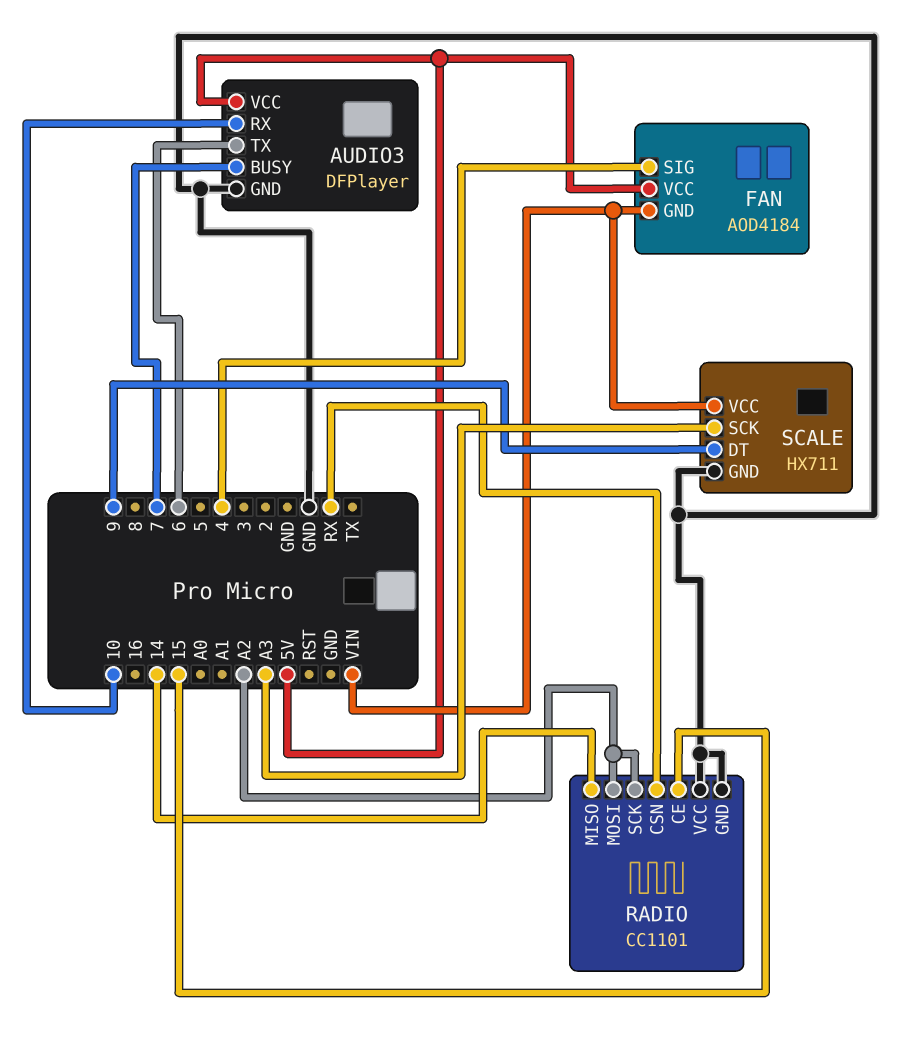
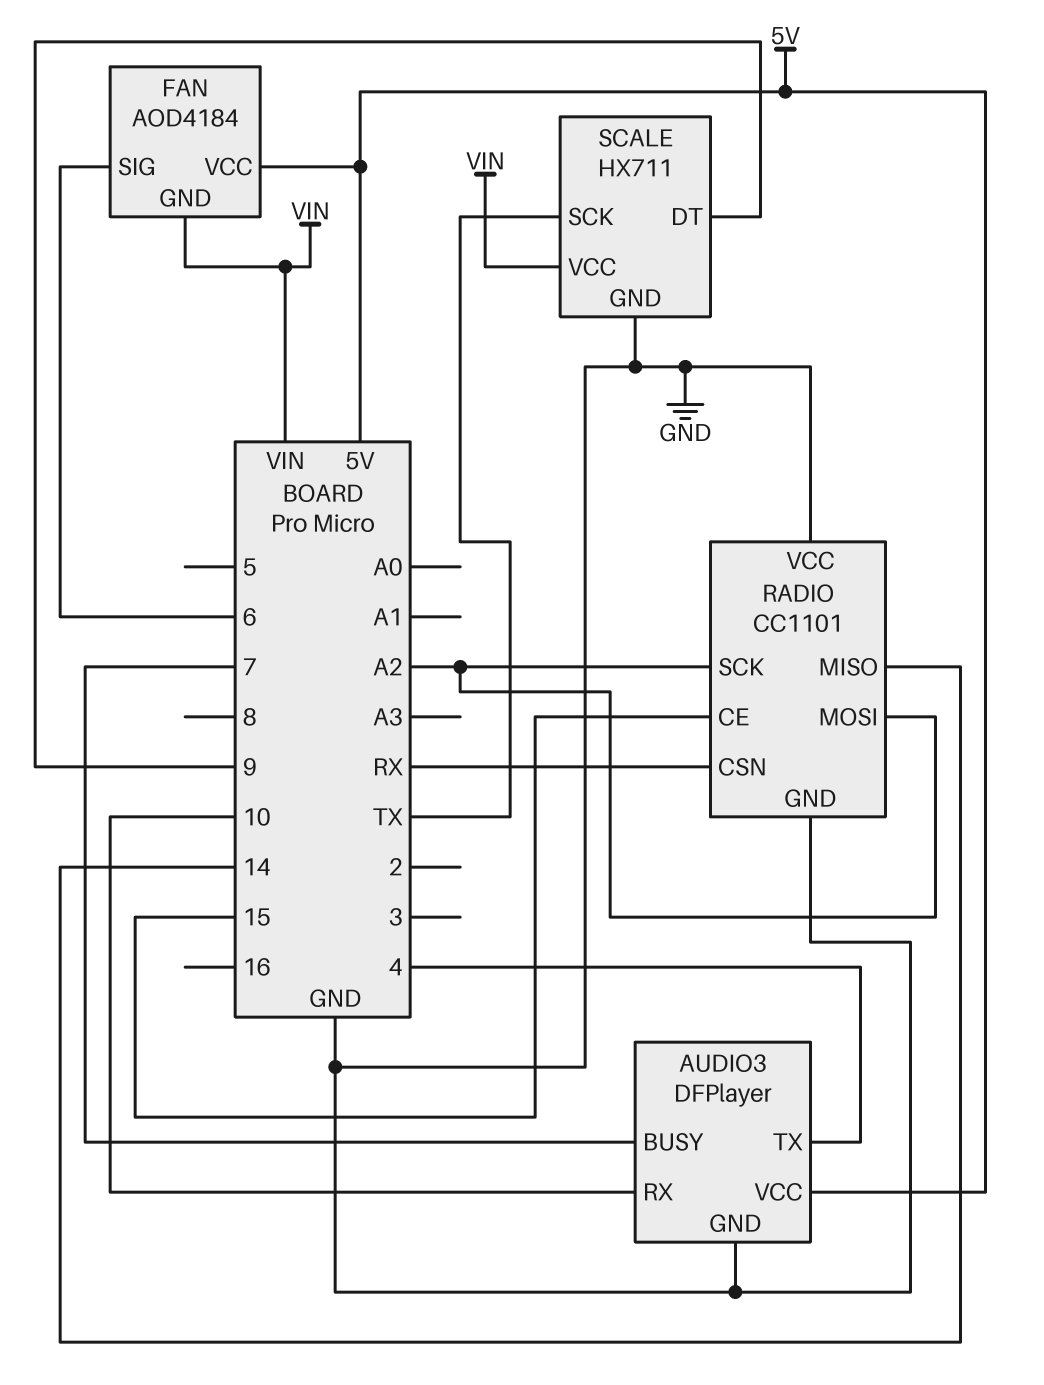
AUDIO3 pin TX: 6 -> 4
FAN pin SIG: 4 -> 6
SCALE pin SCK: A3 -> TX

